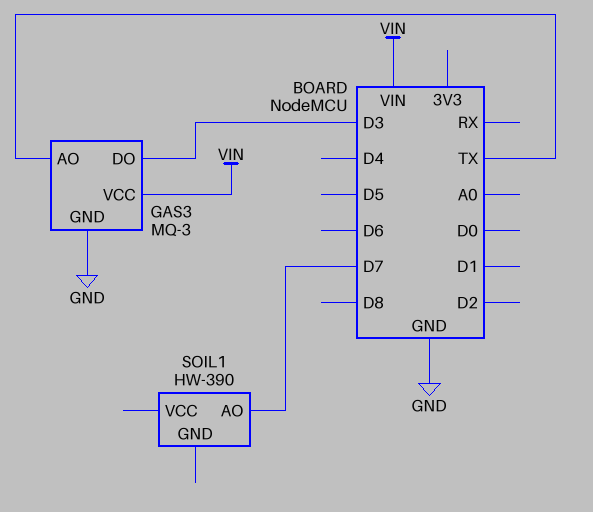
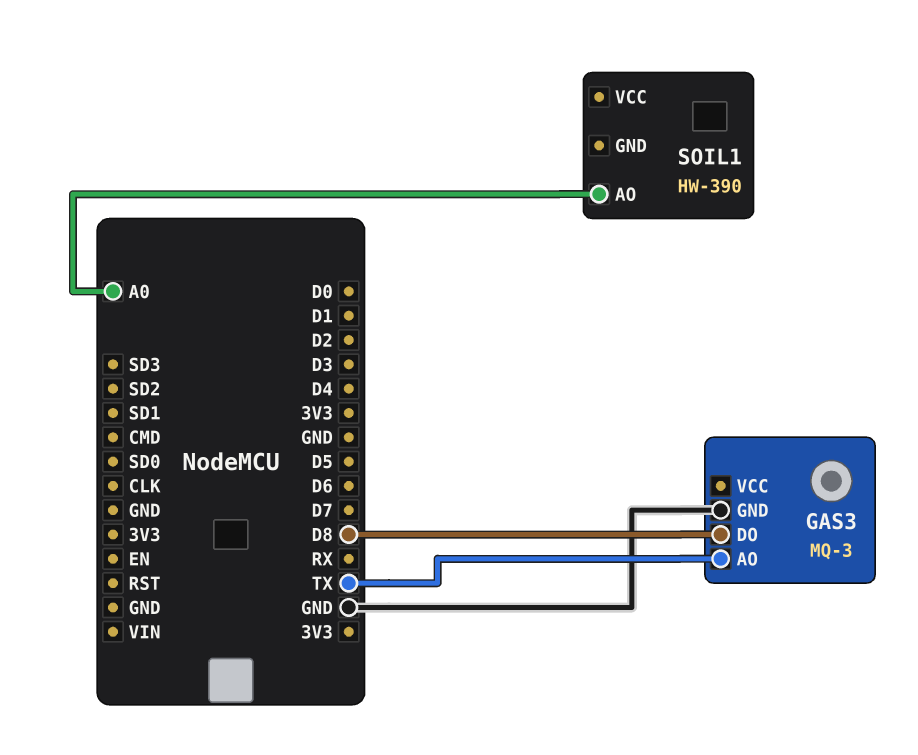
GAS3 pin DO: D3 -> D8
GAS3 pin VCC: VIN -> none
SOIL1 pin AO: D7 -> A0

